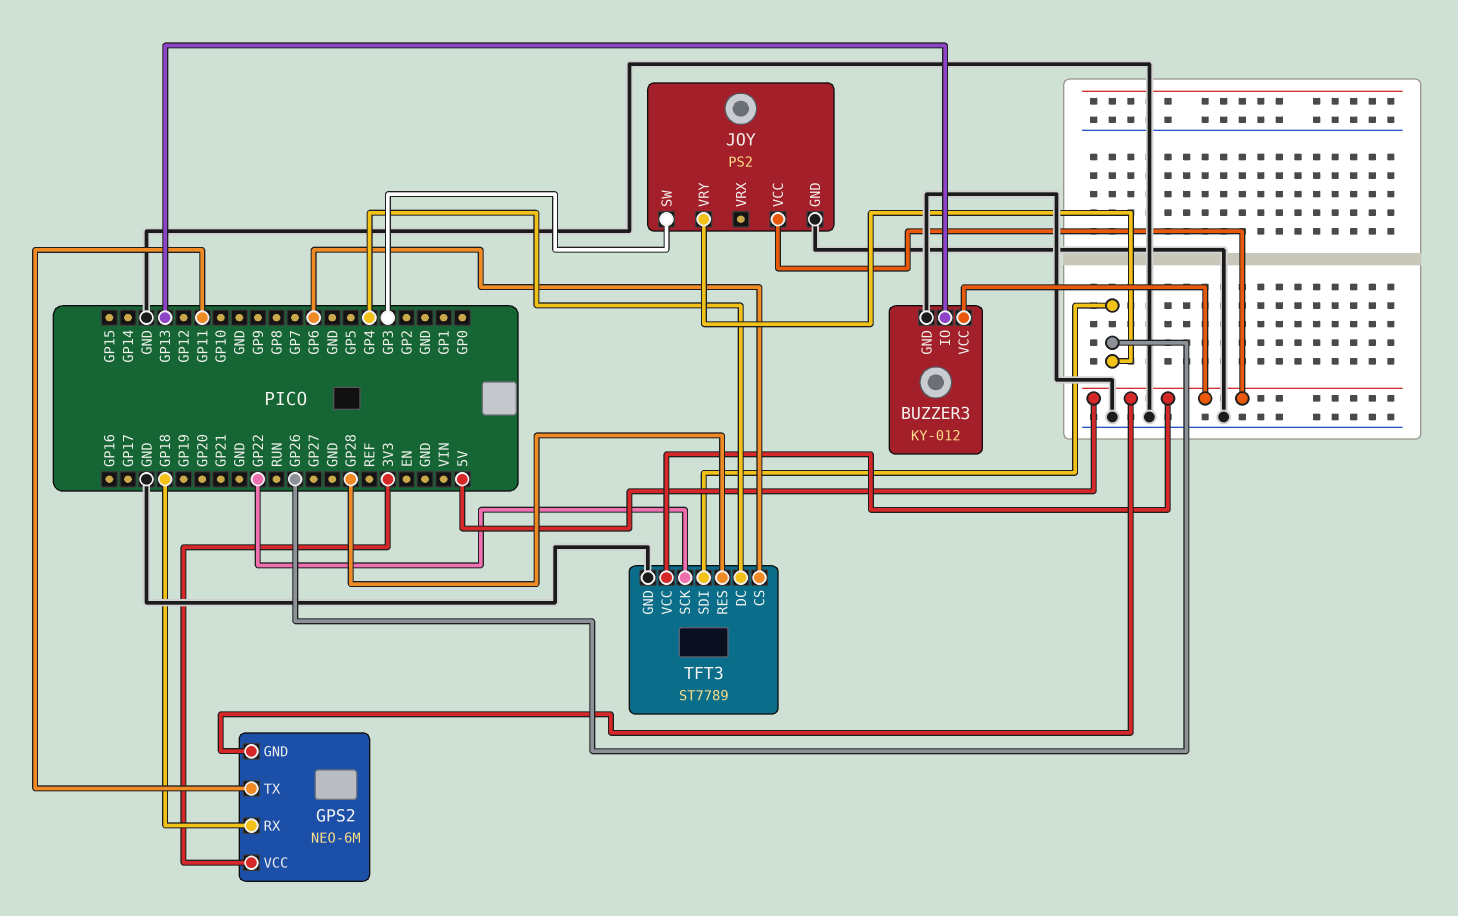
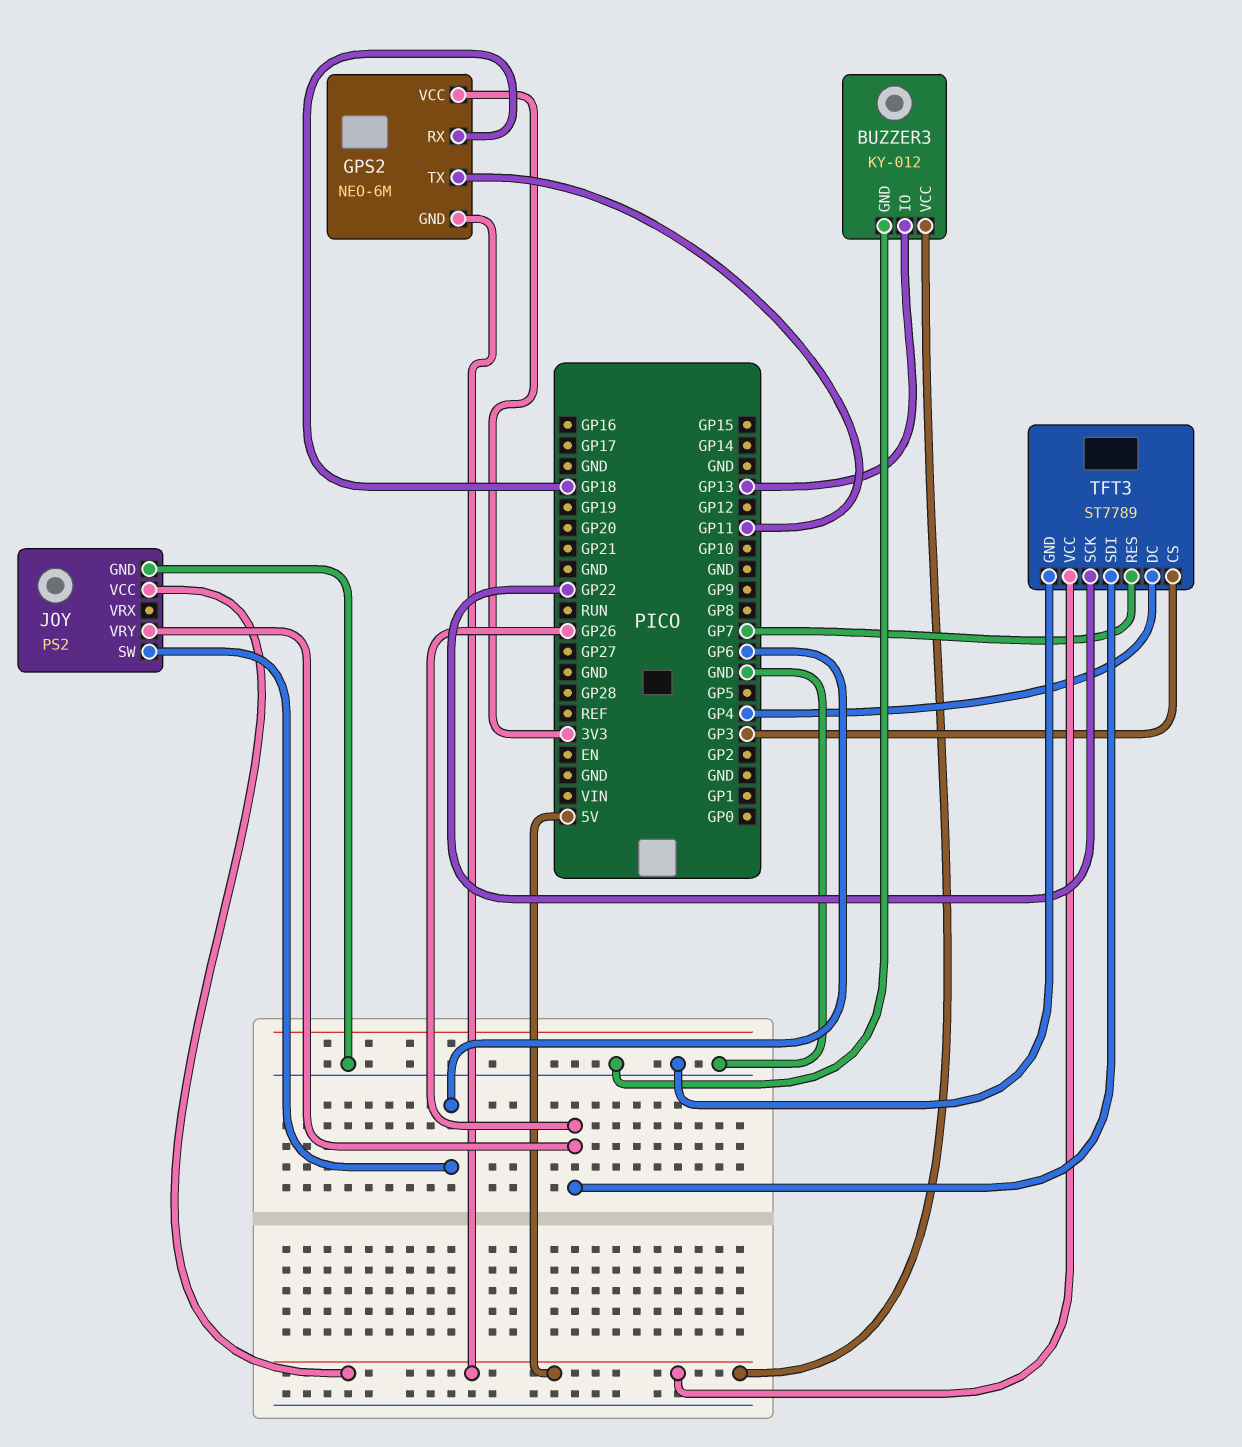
JOY pin SW: GP3 -> GP6
TFT3 pin CS: GP6 -> GP3
TFT3 pin RES: GP28 -> GP7

